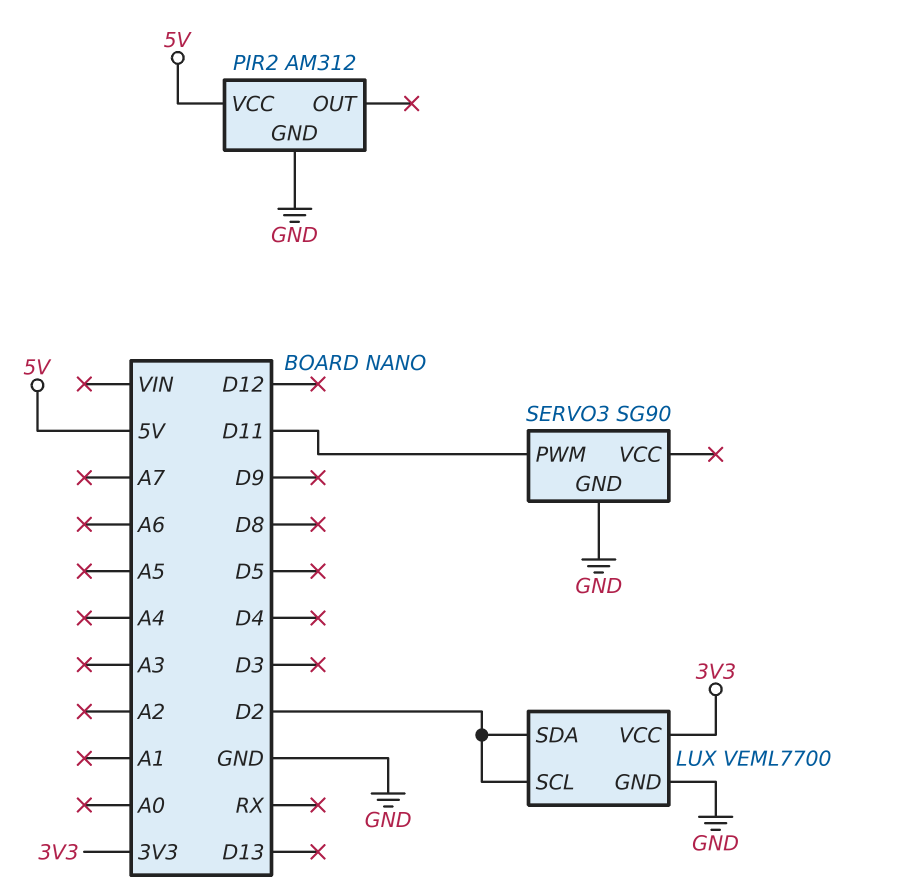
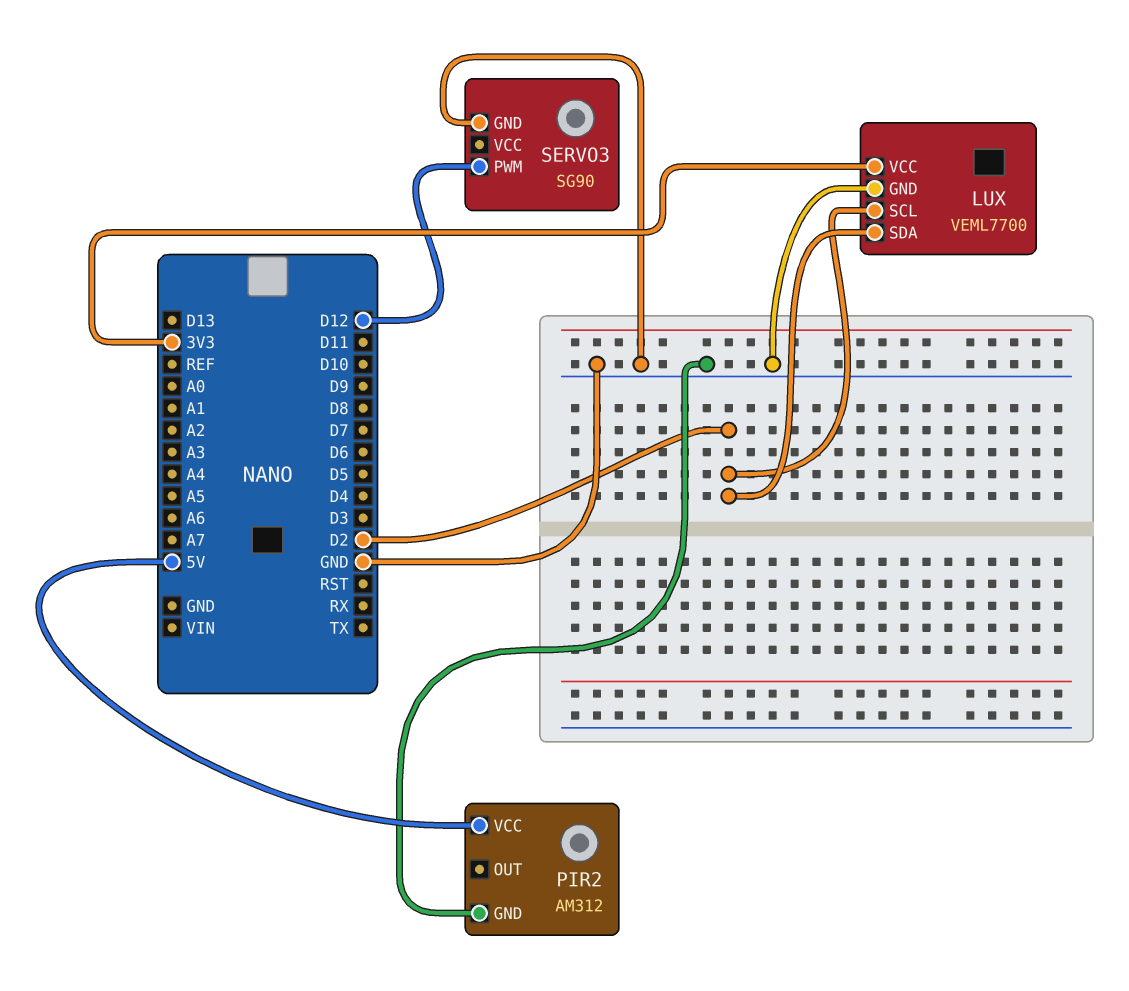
SERVO3 pin PWM: D11 -> D12

